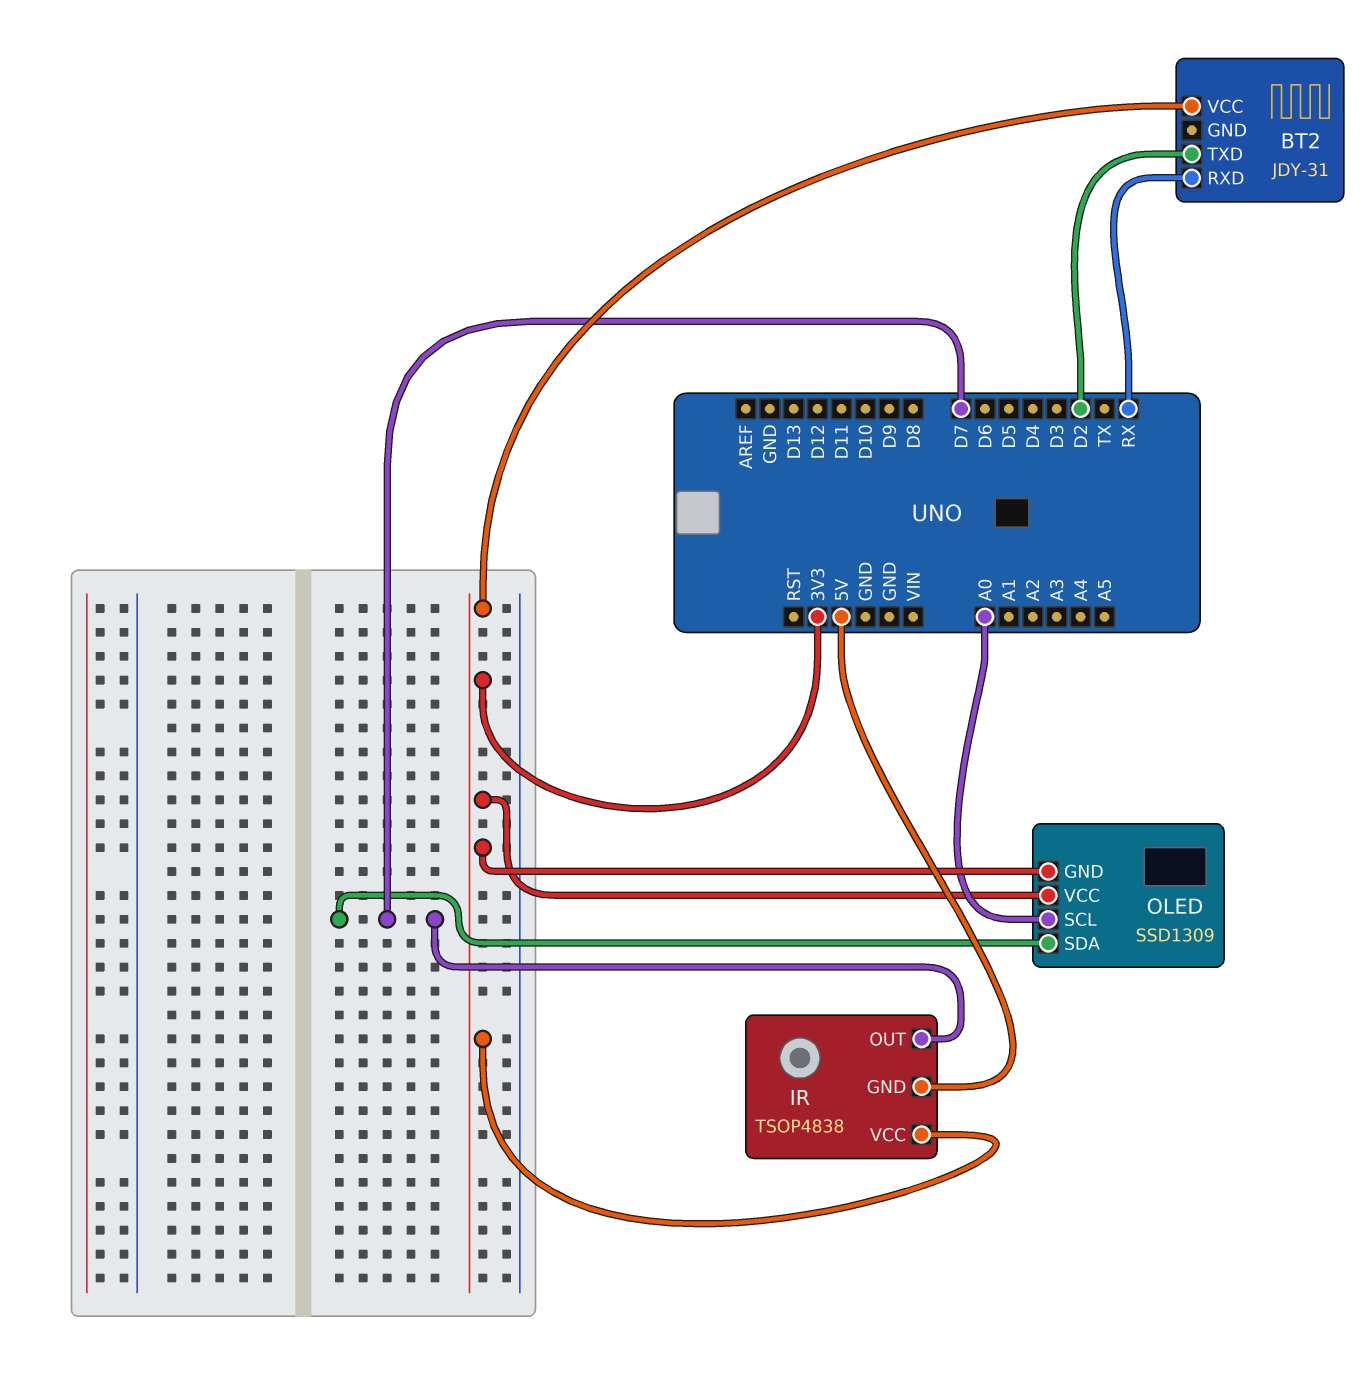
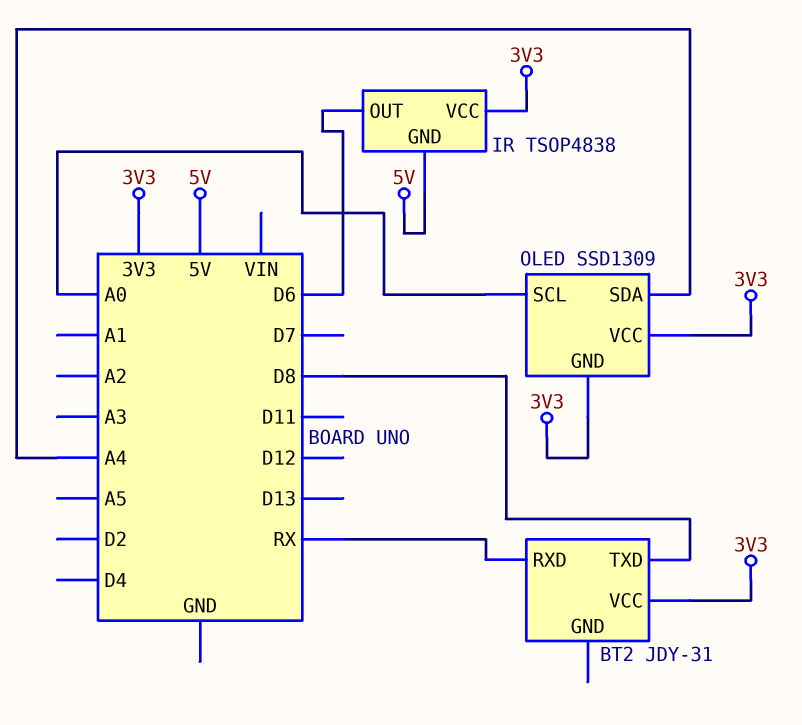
BT2 pin TXD: D2 -> D8
IR pin OUT: D7 -> D6
OLED pin SDA: D7 -> A4

